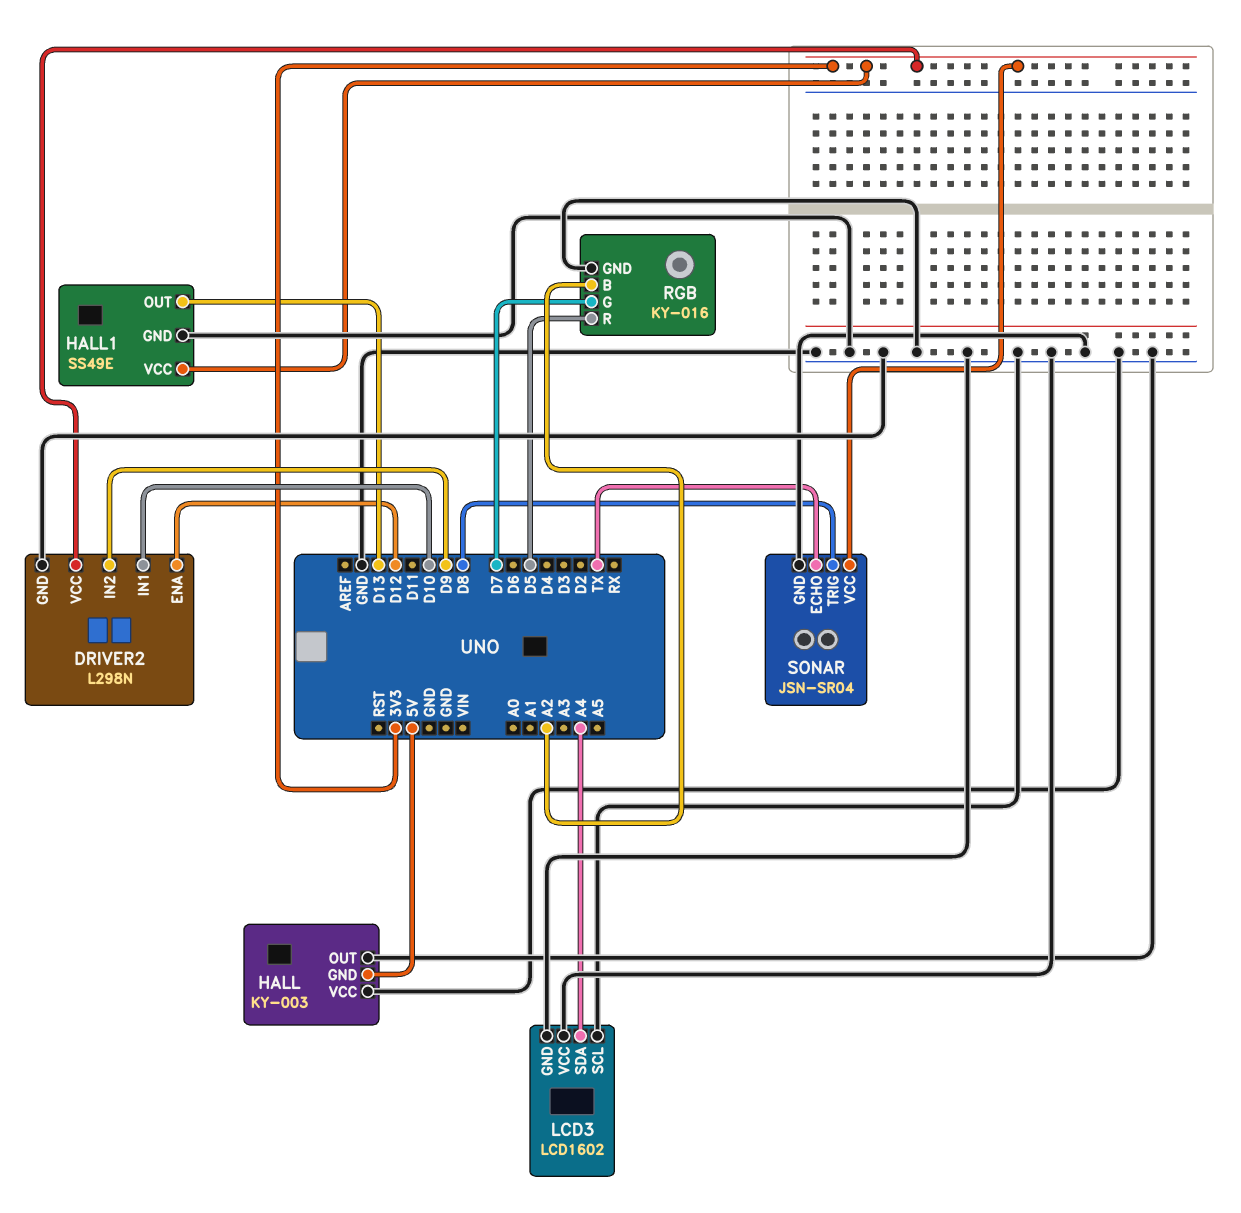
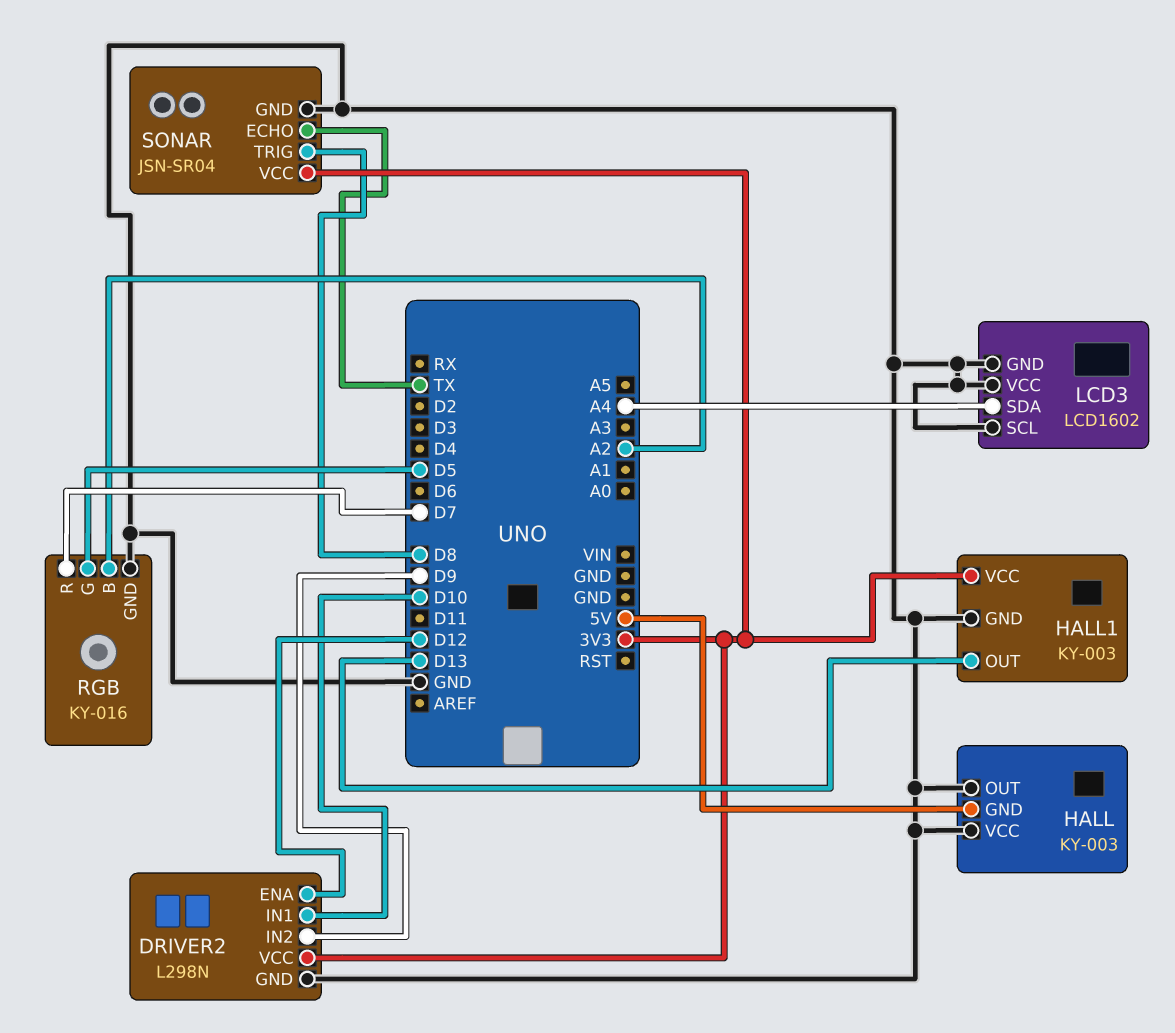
HALL1: SS49E -> KY-003
RGB pin G: D7 -> D5
RGB pin R: D5 -> D7

